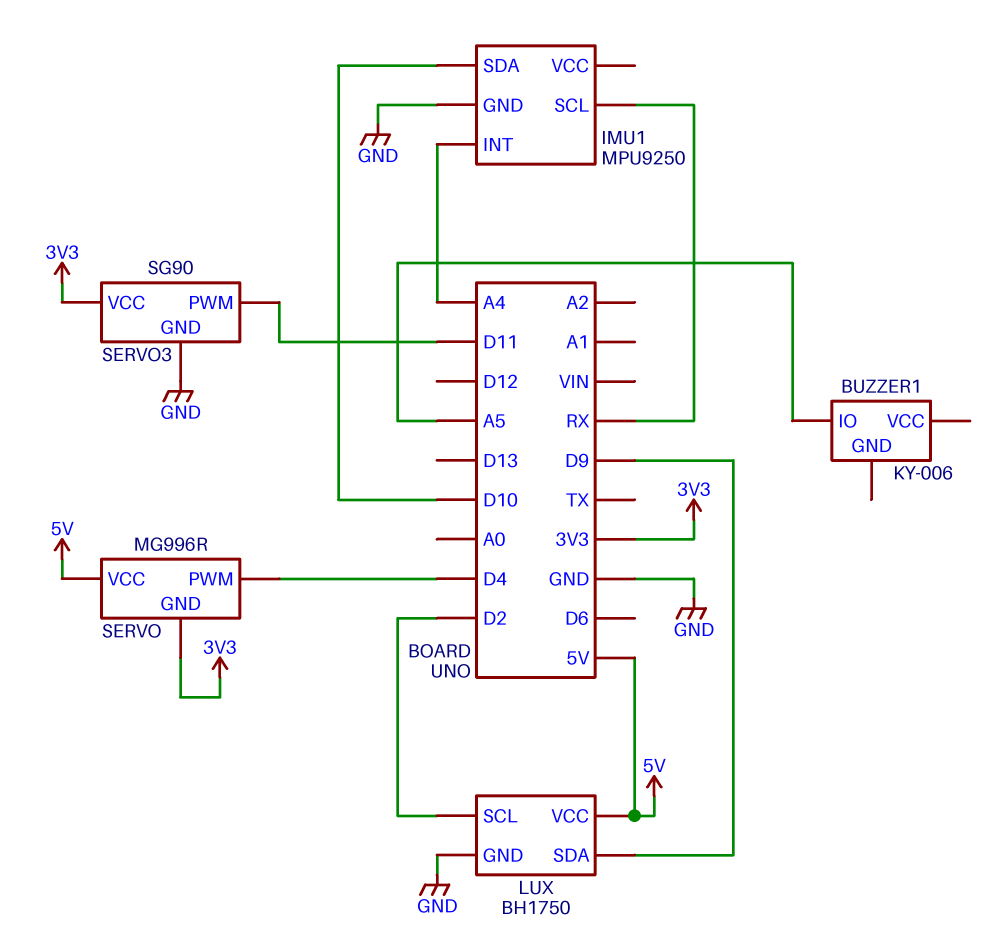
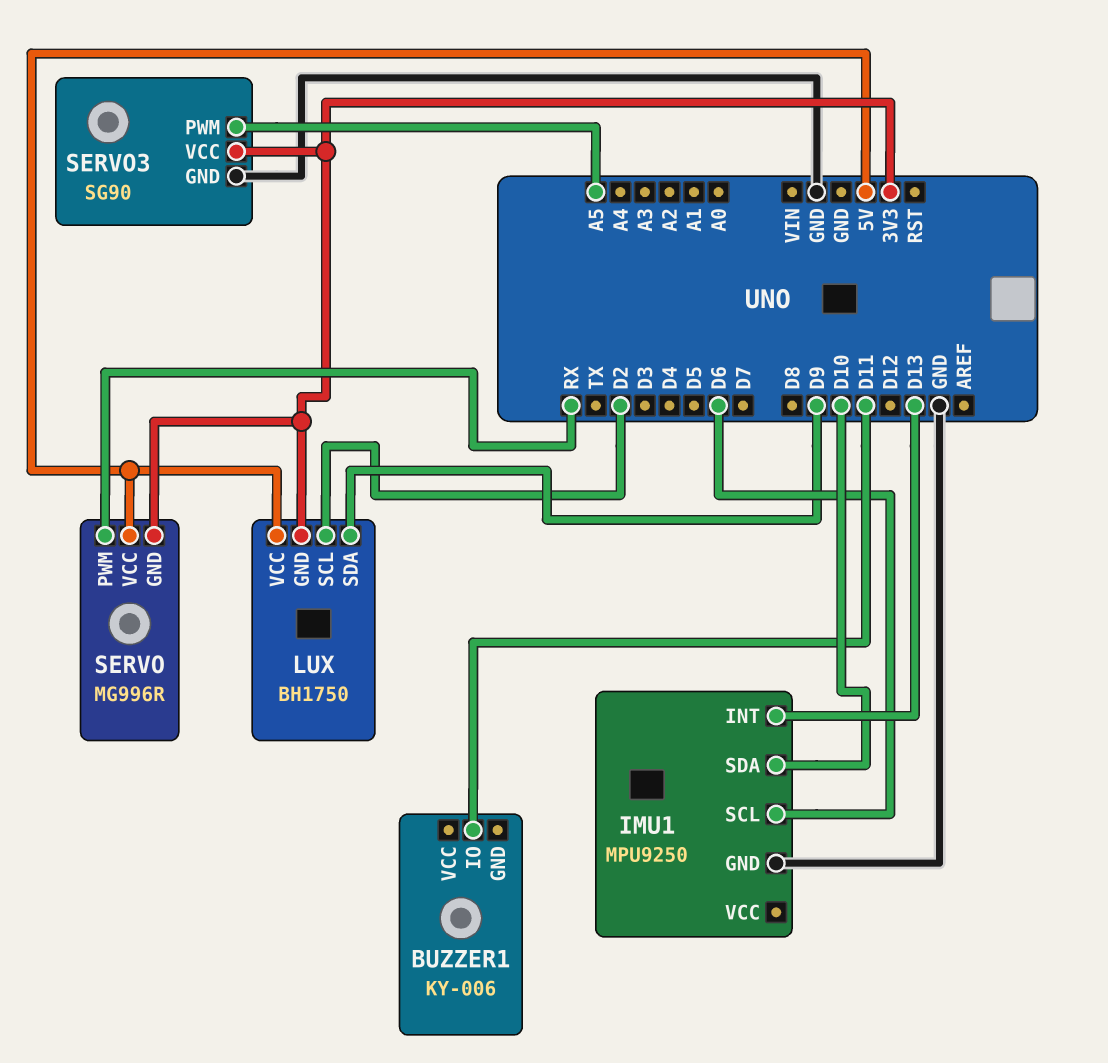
BUZZER1 pin IO: A5 -> D11
IMU1 pin INT: A4 -> D13
IMU1 pin SCL: RX -> D6
LUX pin GND: GND -> 3V3
SERVO pin PWM: D4 -> RX
SERVO3 pin PWM: D11 -> A5

